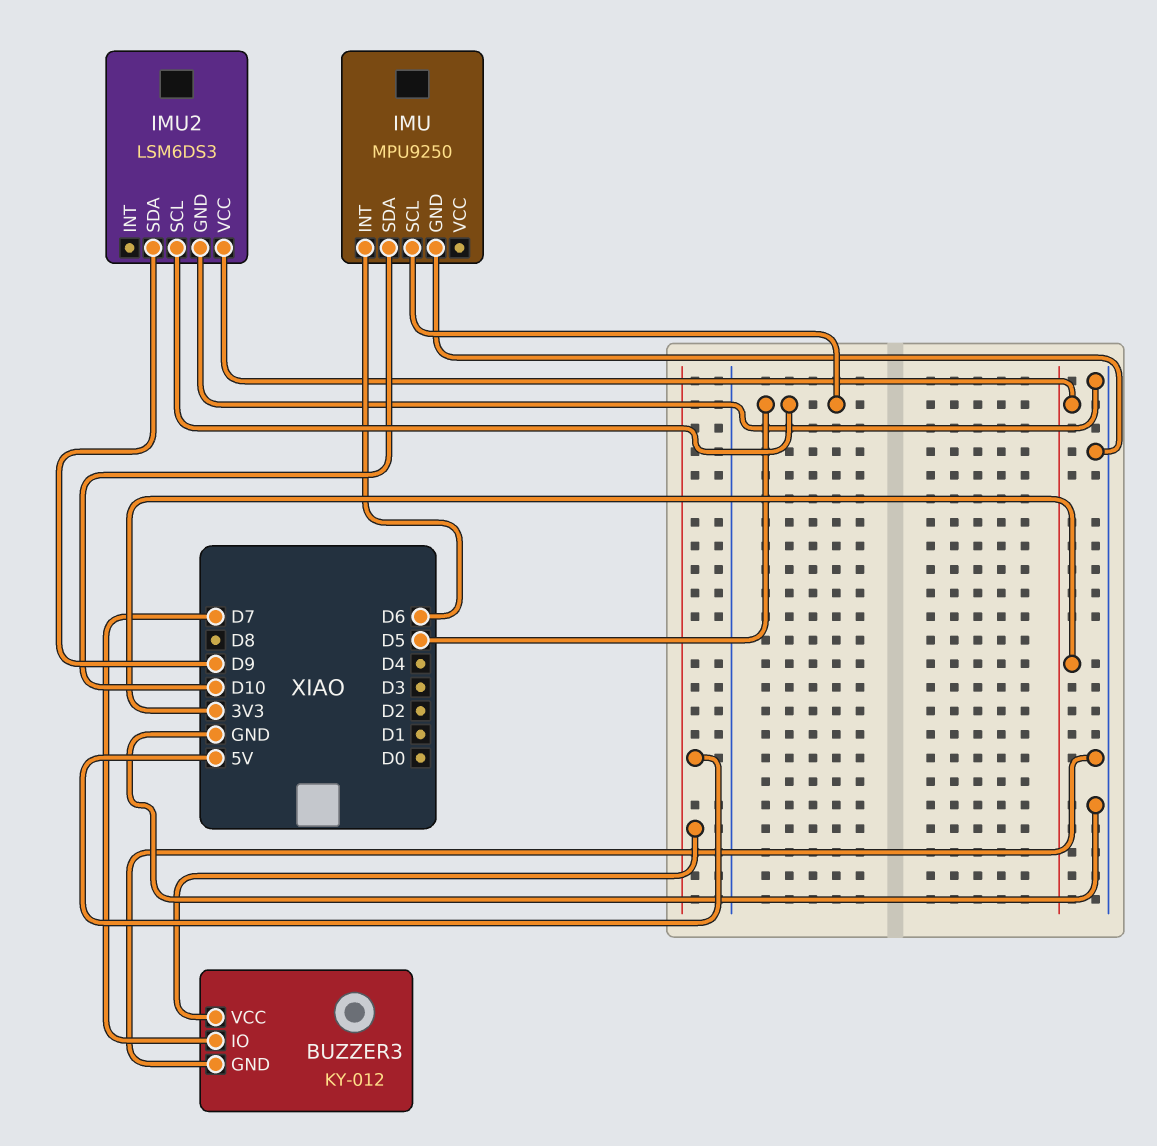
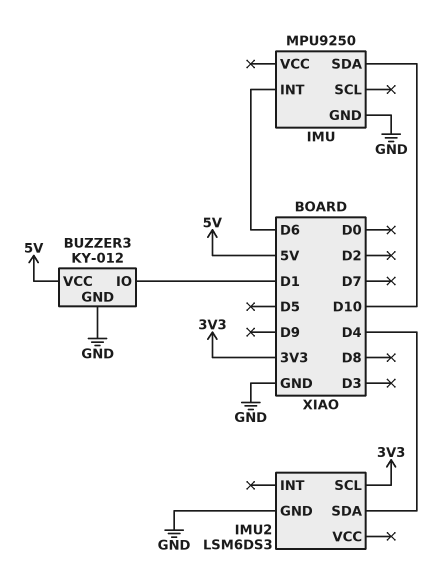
BUZZER3 pin IO: D7 -> D1
IMU pin SCL: D5 -> none
IMU2 pin SCL: D5 -> 3V3
IMU2 pin SDA: D9 -> D4
IMU2 pin VCC: 3V3 -> none

